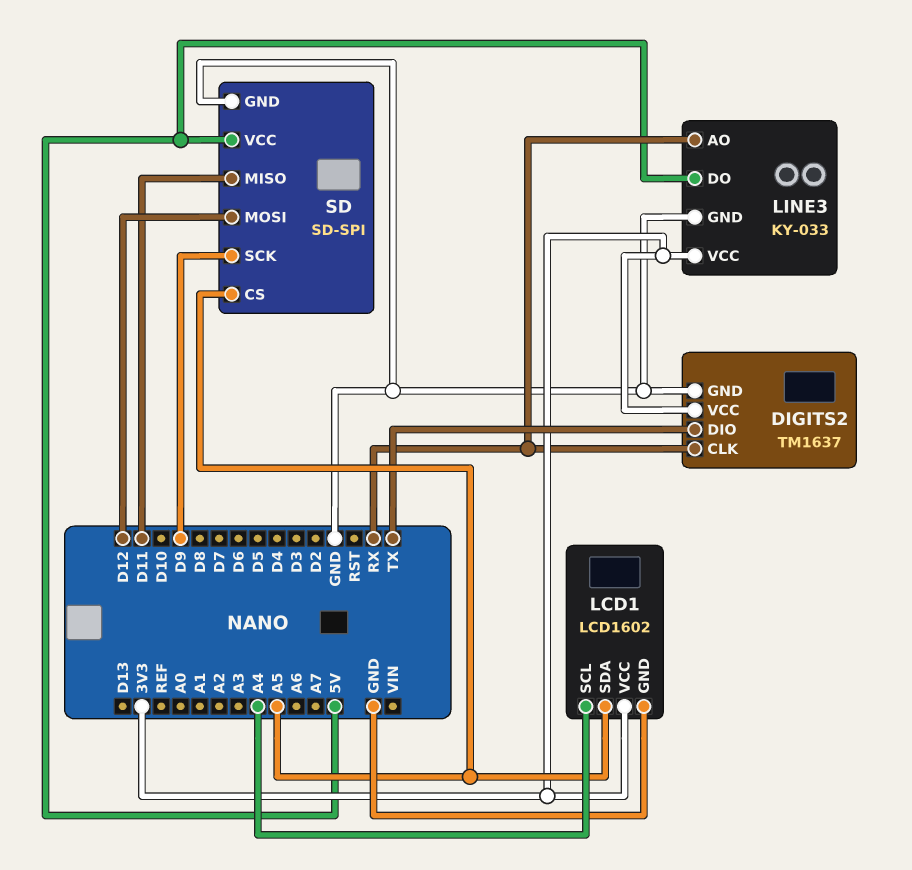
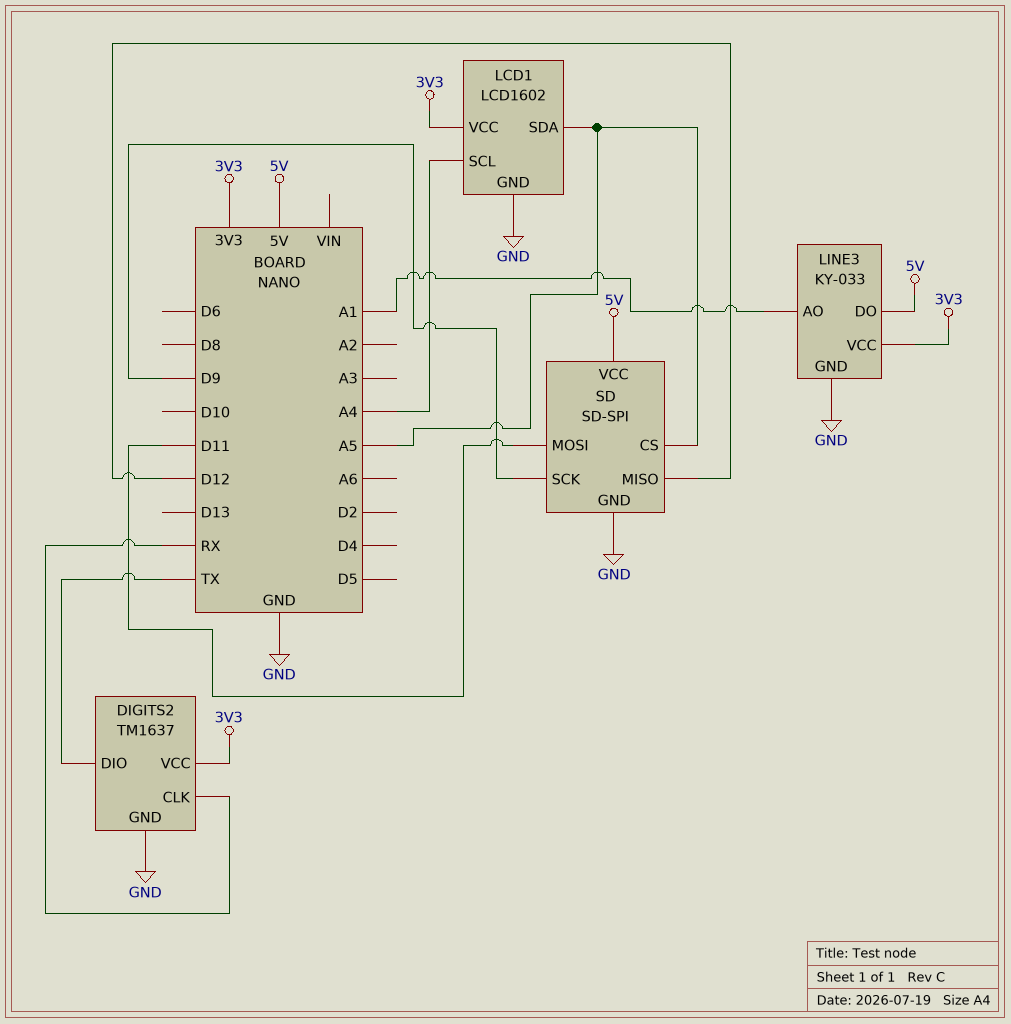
LINE3 pin AO: RX -> A1
SD pin MISO: D11 -> D12
SD pin MOSI: D12 -> D11

